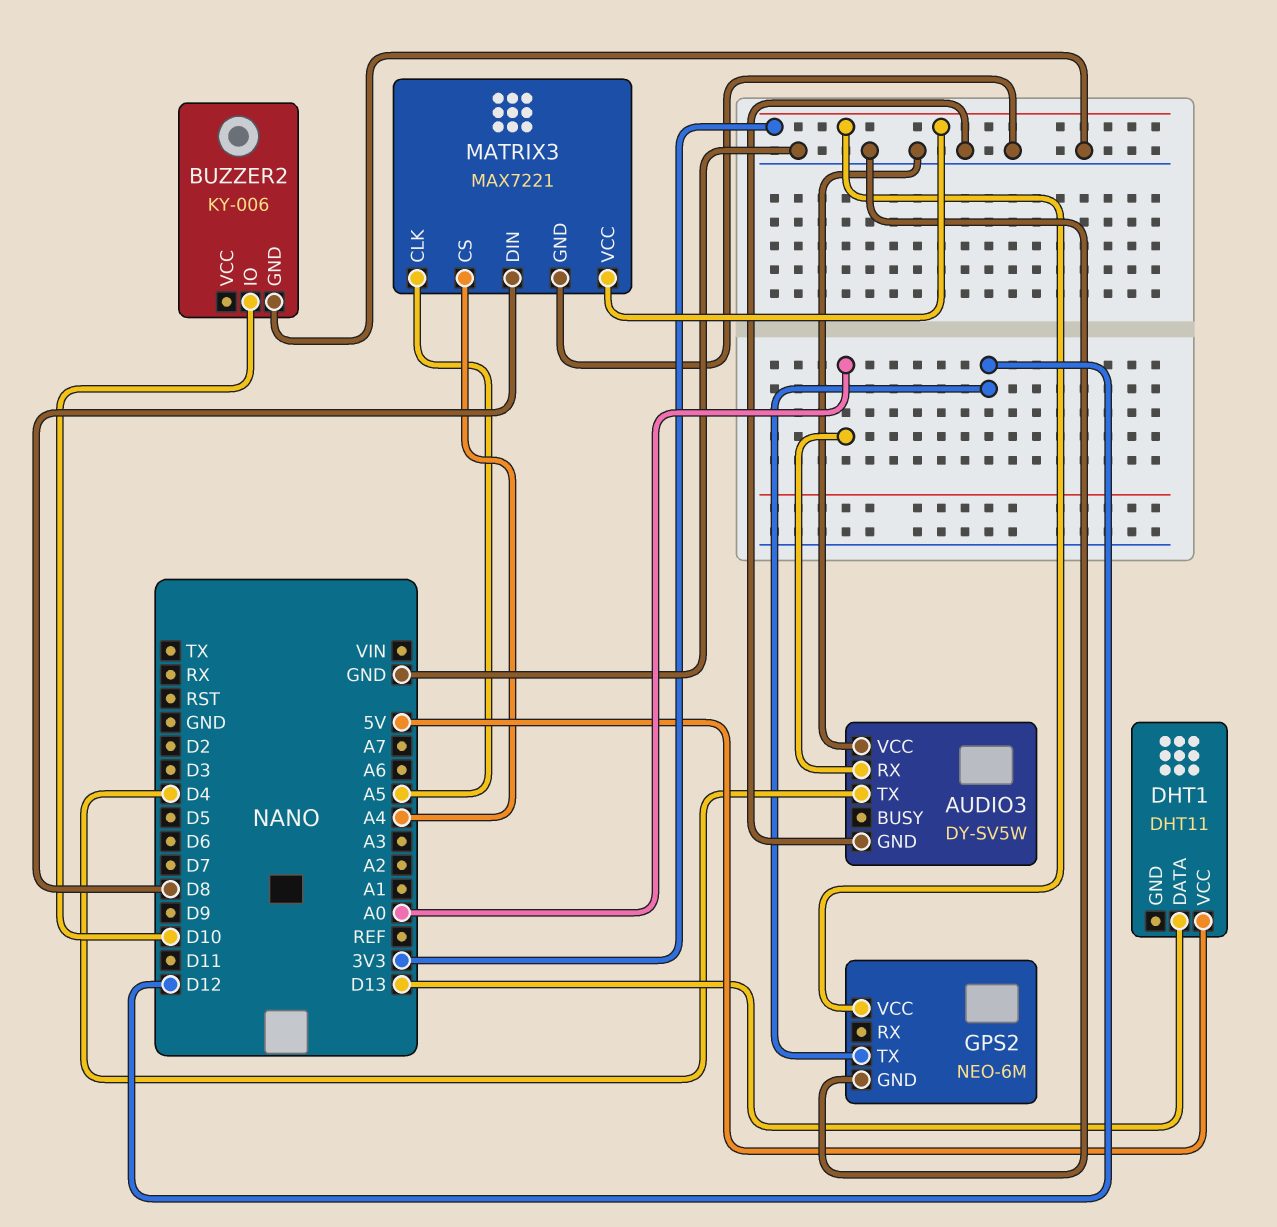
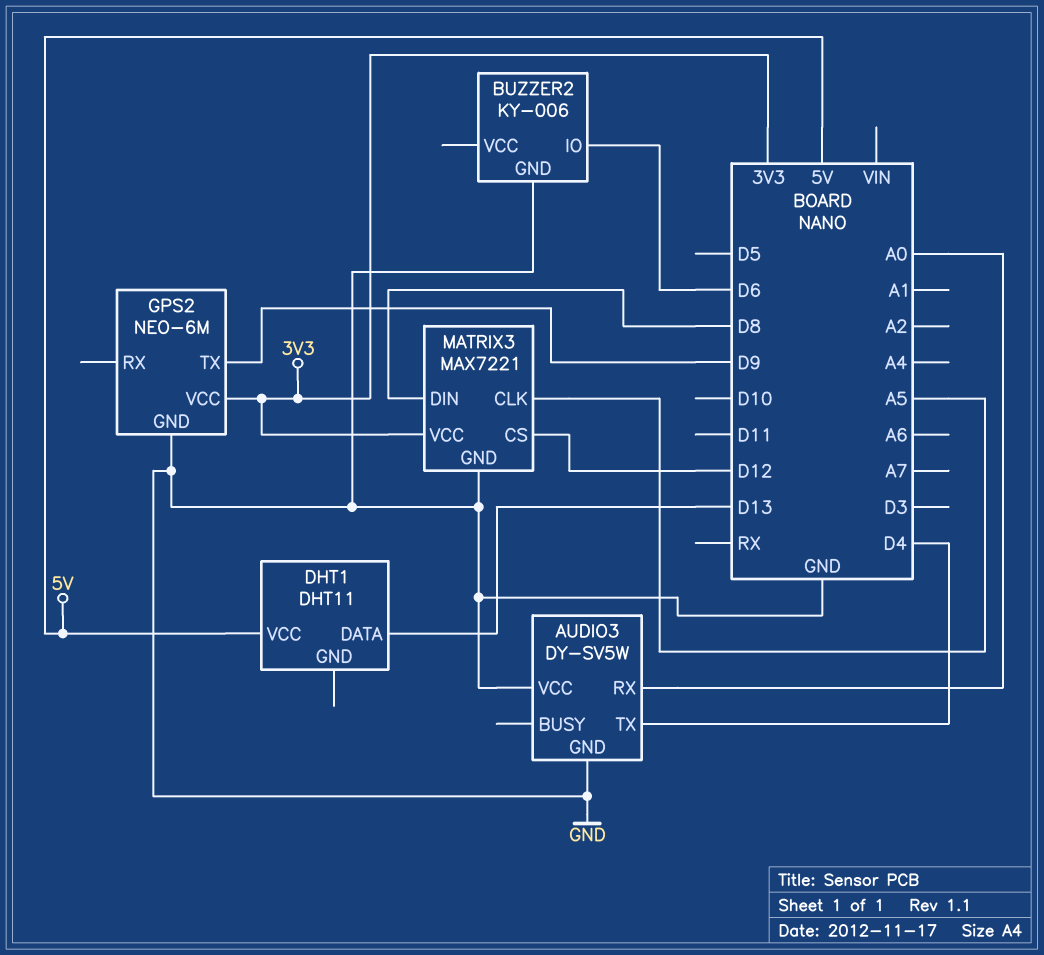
BUZZER2 pin IO: D10 -> D6
GPS2 pin TX: D12 -> D9
MATRIX3 pin CS: A4 -> D12

